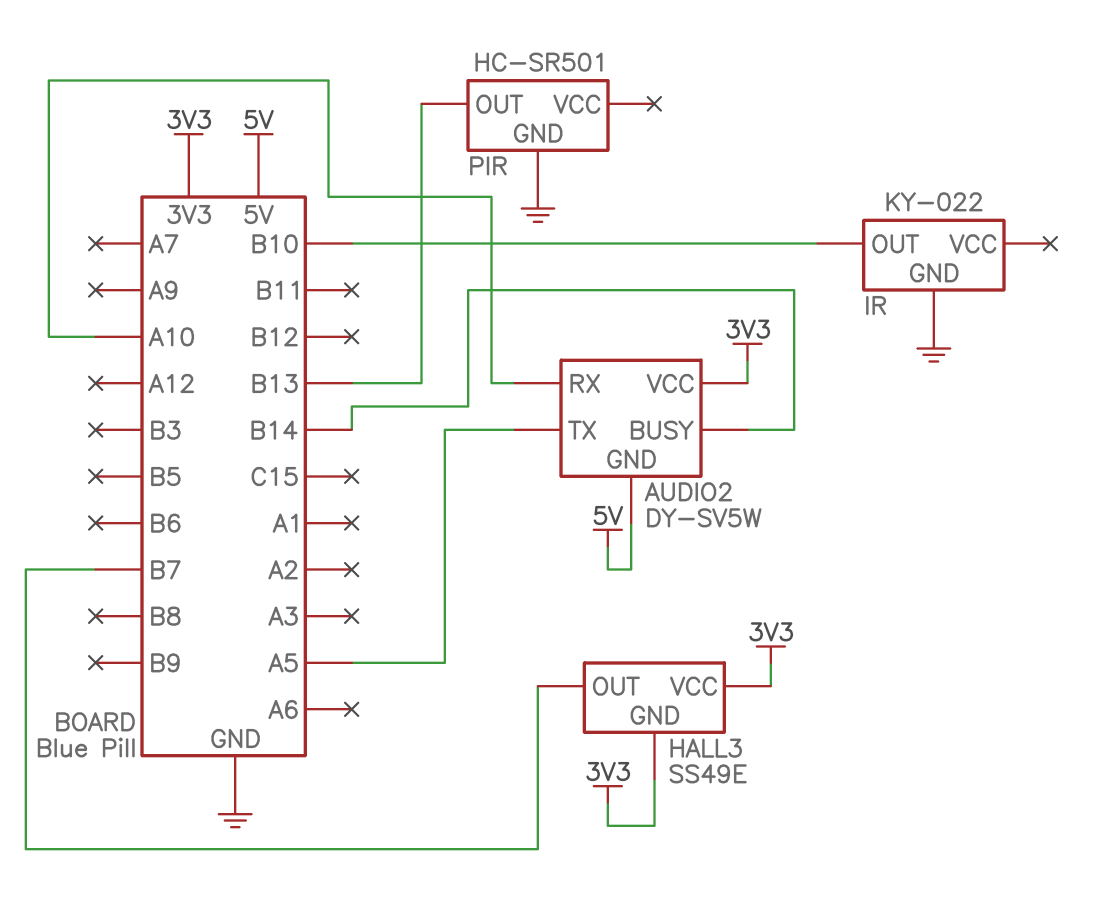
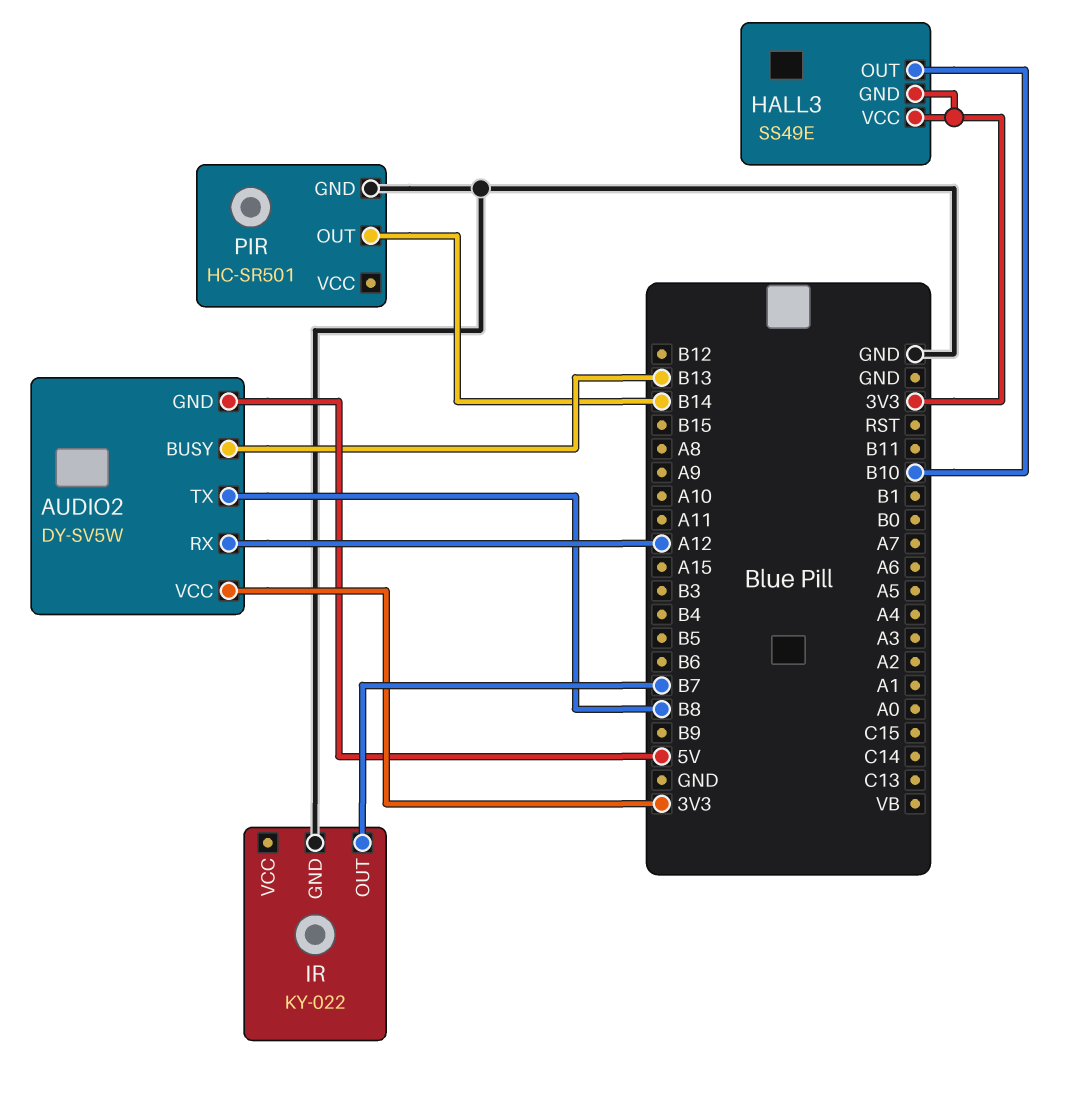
AUDIO2 pin BUSY: B14 -> B13
AUDIO2 pin RX: A10 -> A12
AUDIO2 pin TX: A5 -> B8
HALL3 pin OUT: B7 -> B10
IR pin OUT: B10 -> B7
PIR pin OUT: B13 -> B14

